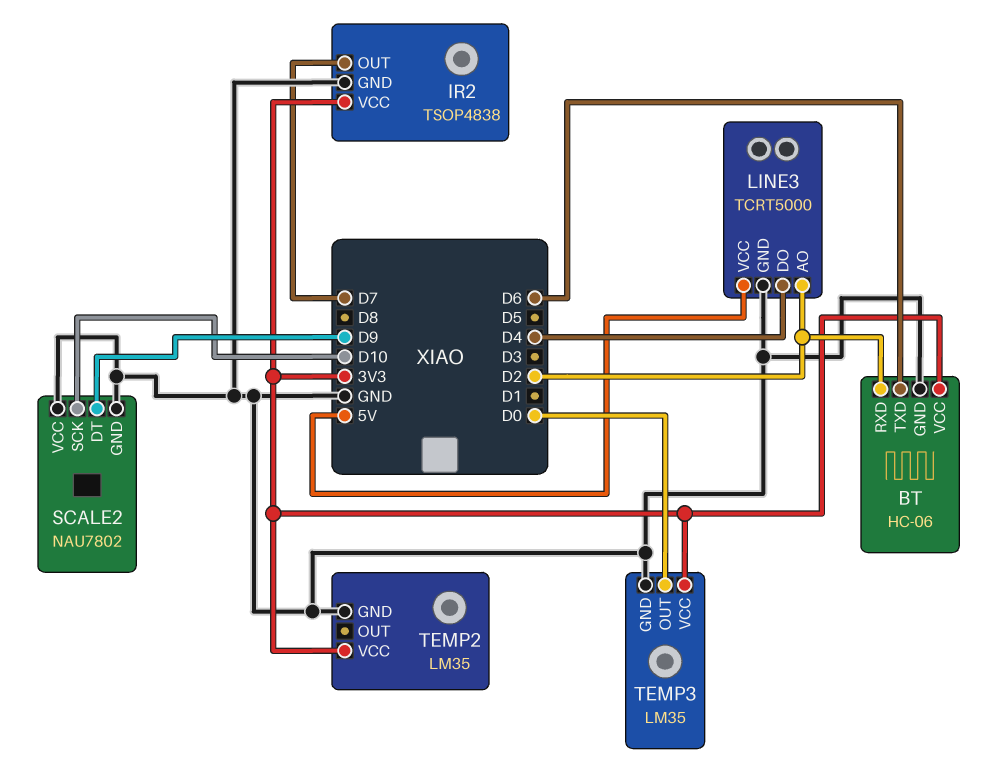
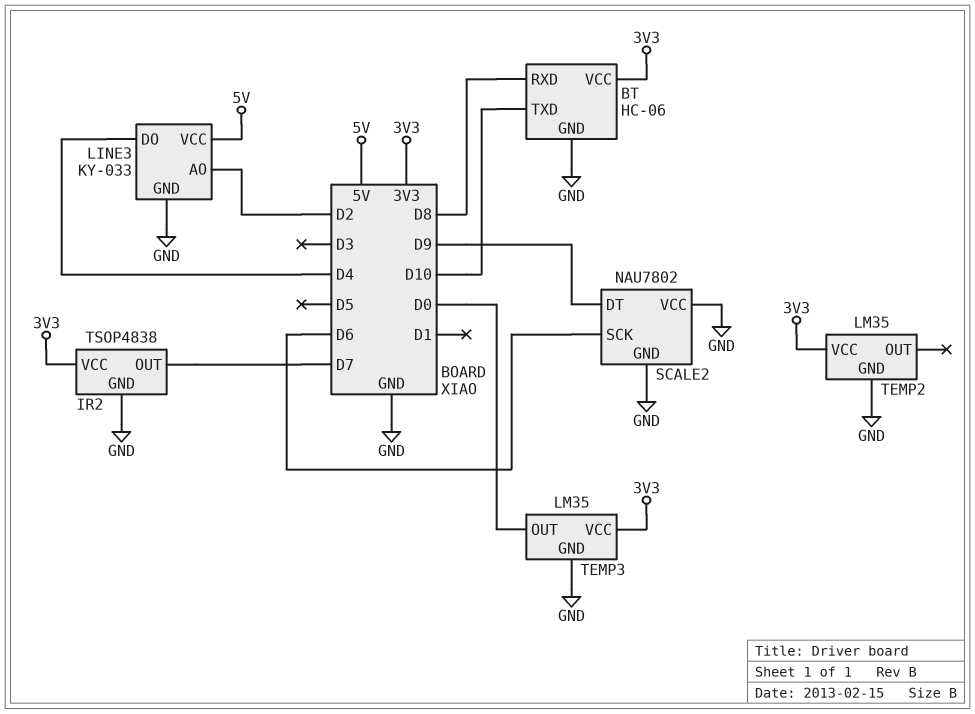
BT pin RXD: D2 -> D8
BT pin TXD: D6 -> D10
LINE3: TCRT5000 -> KY-033
SCALE2 pin SCK: D10 -> D6

